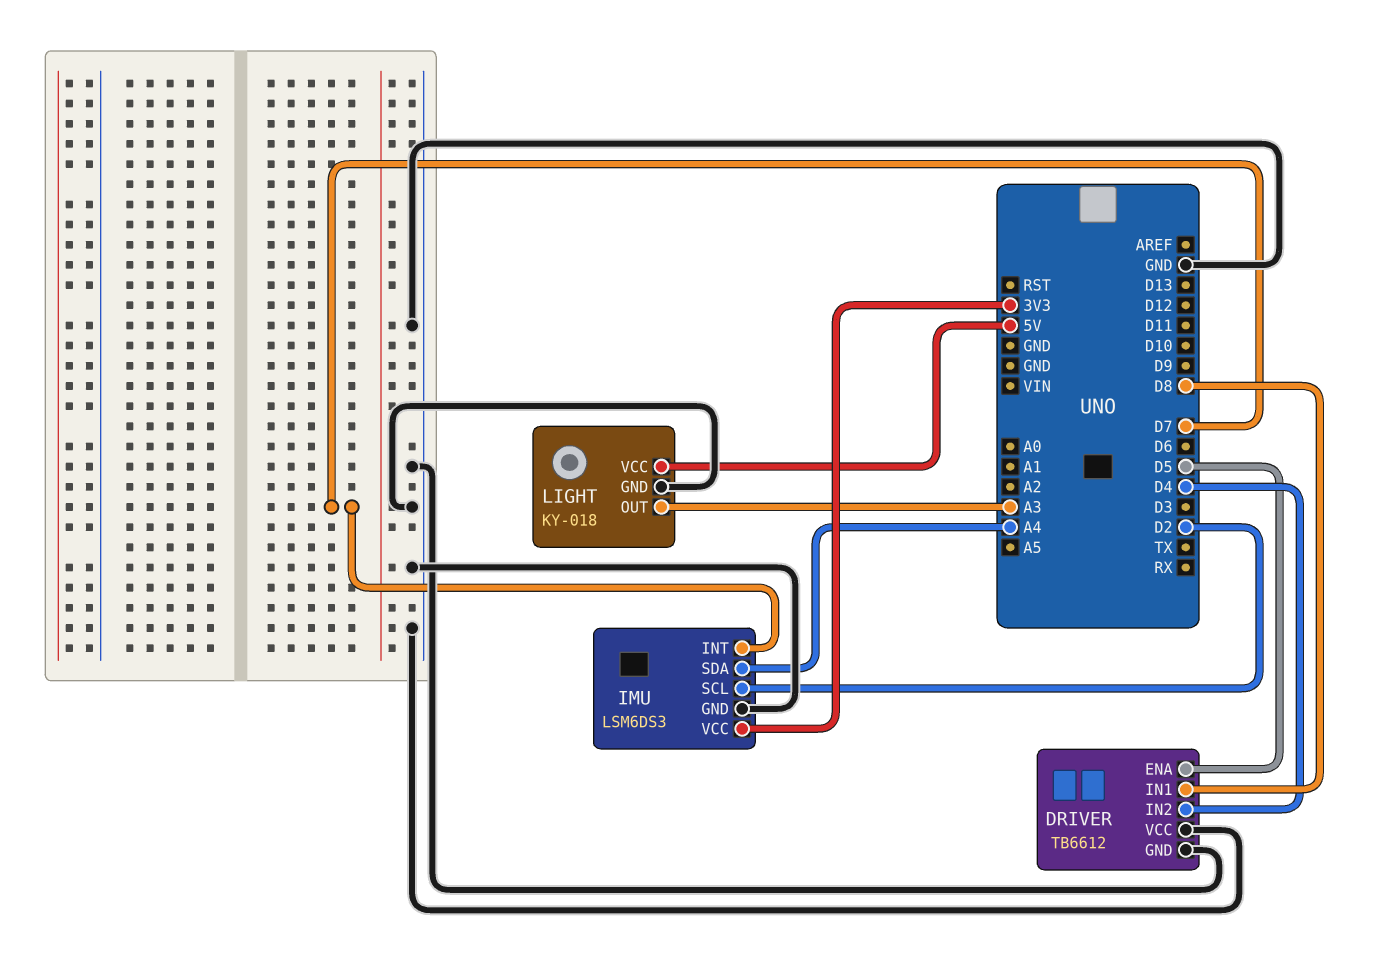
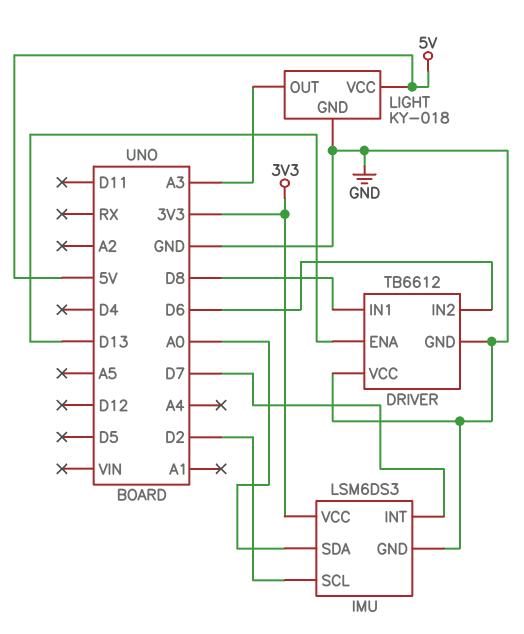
DRIVER pin ENA: D5 -> D13
DRIVER pin IN2: D4 -> D6
IMU pin SDA: A4 -> A0

